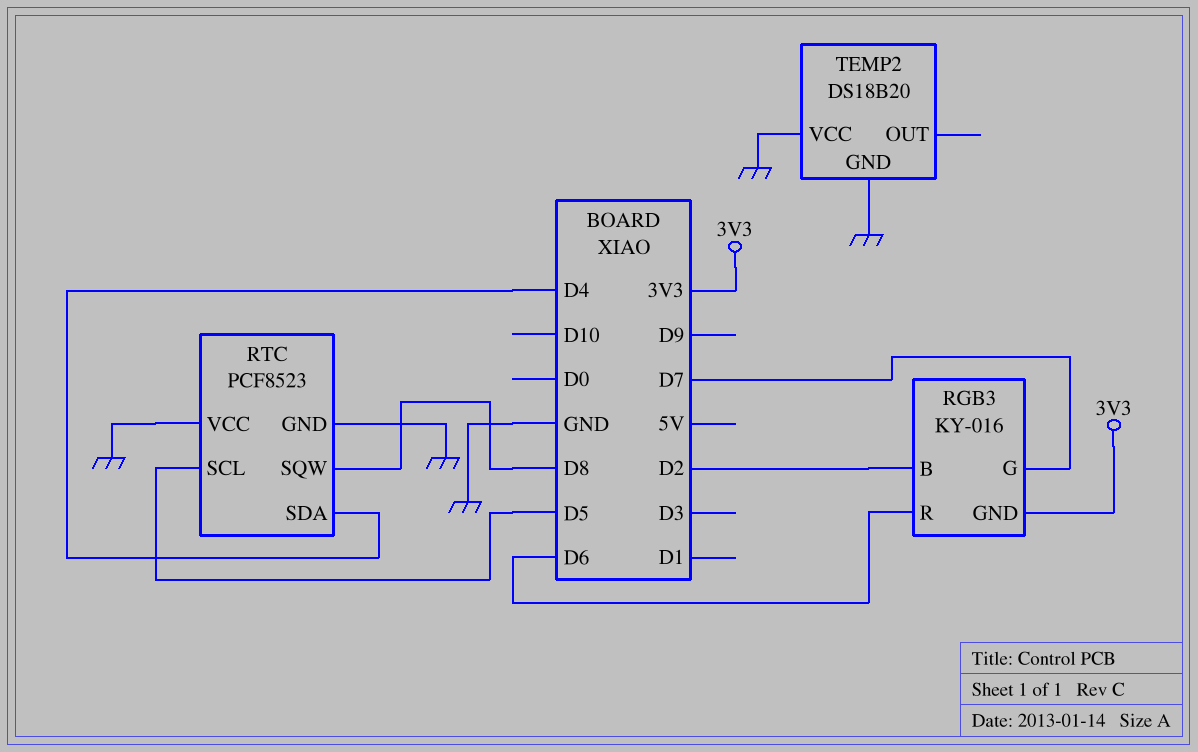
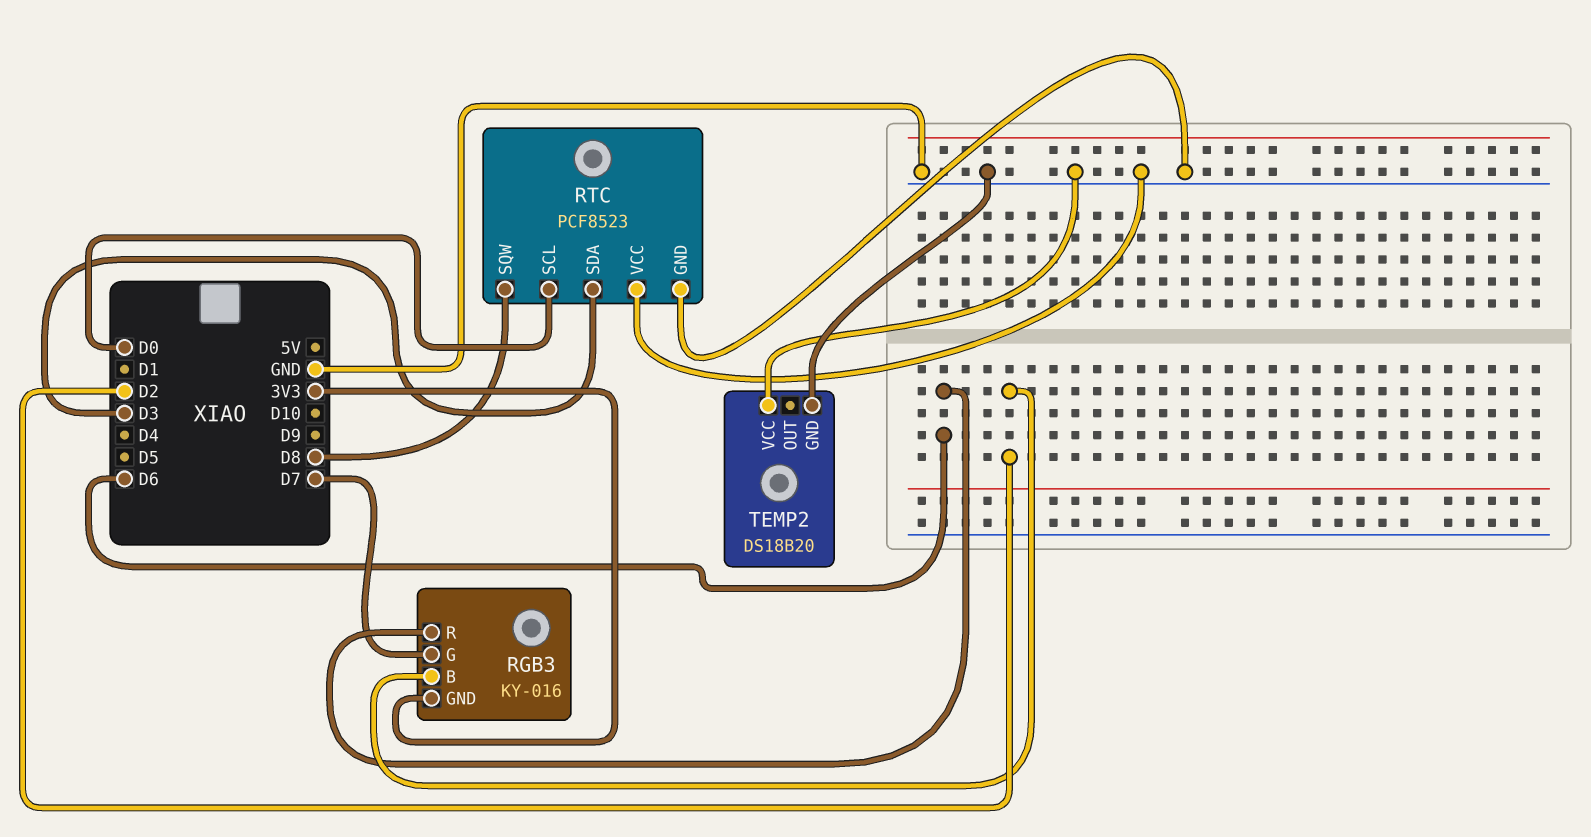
RTC pin SCL: D5 -> D0
RTC pin SDA: D4 -> D3

